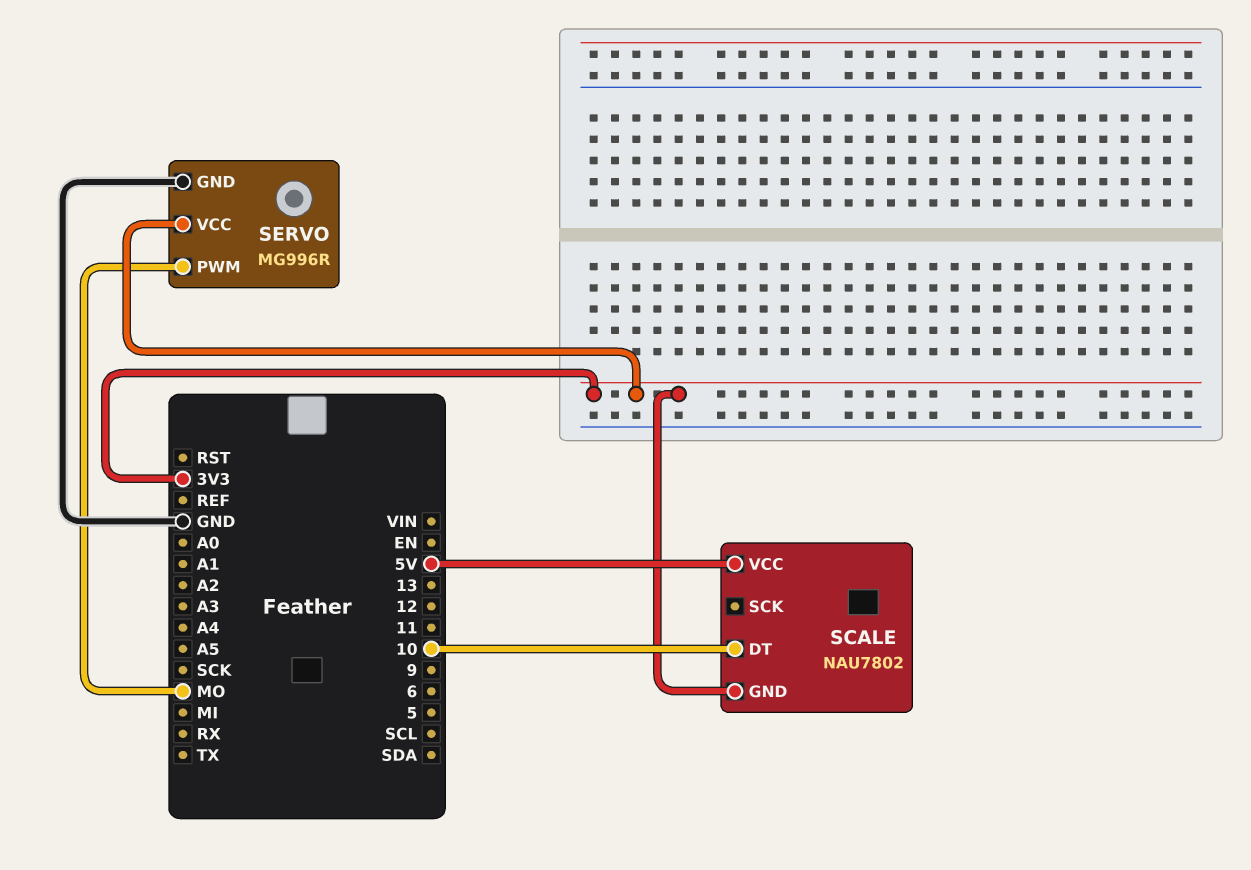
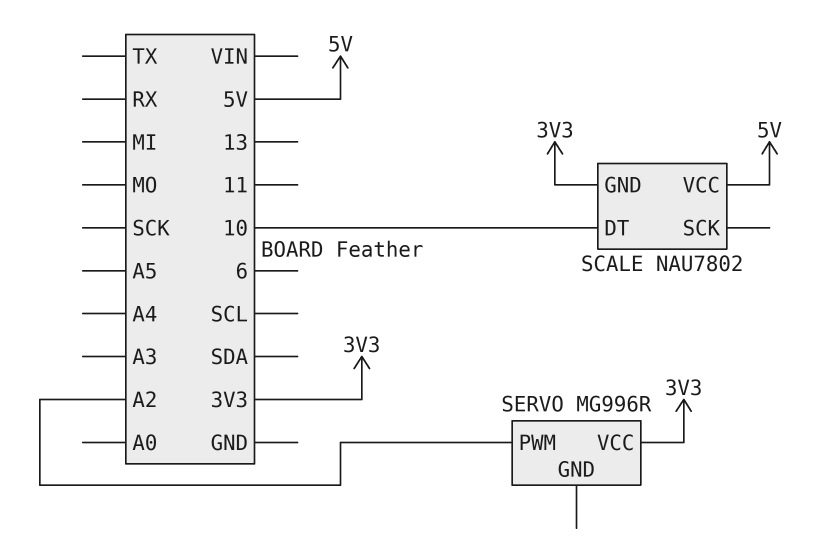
SERVO pin GND: GND -> none
SERVO pin PWM: MO -> A2

